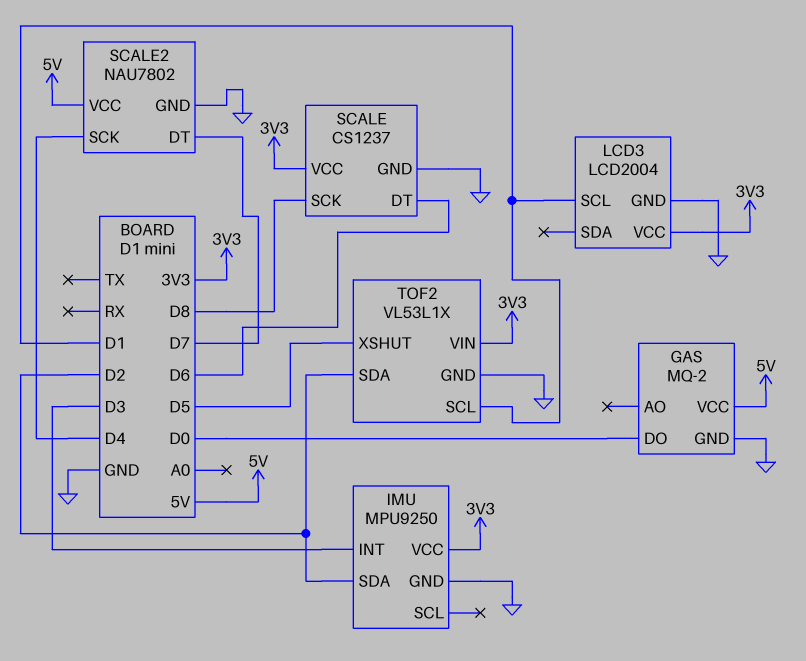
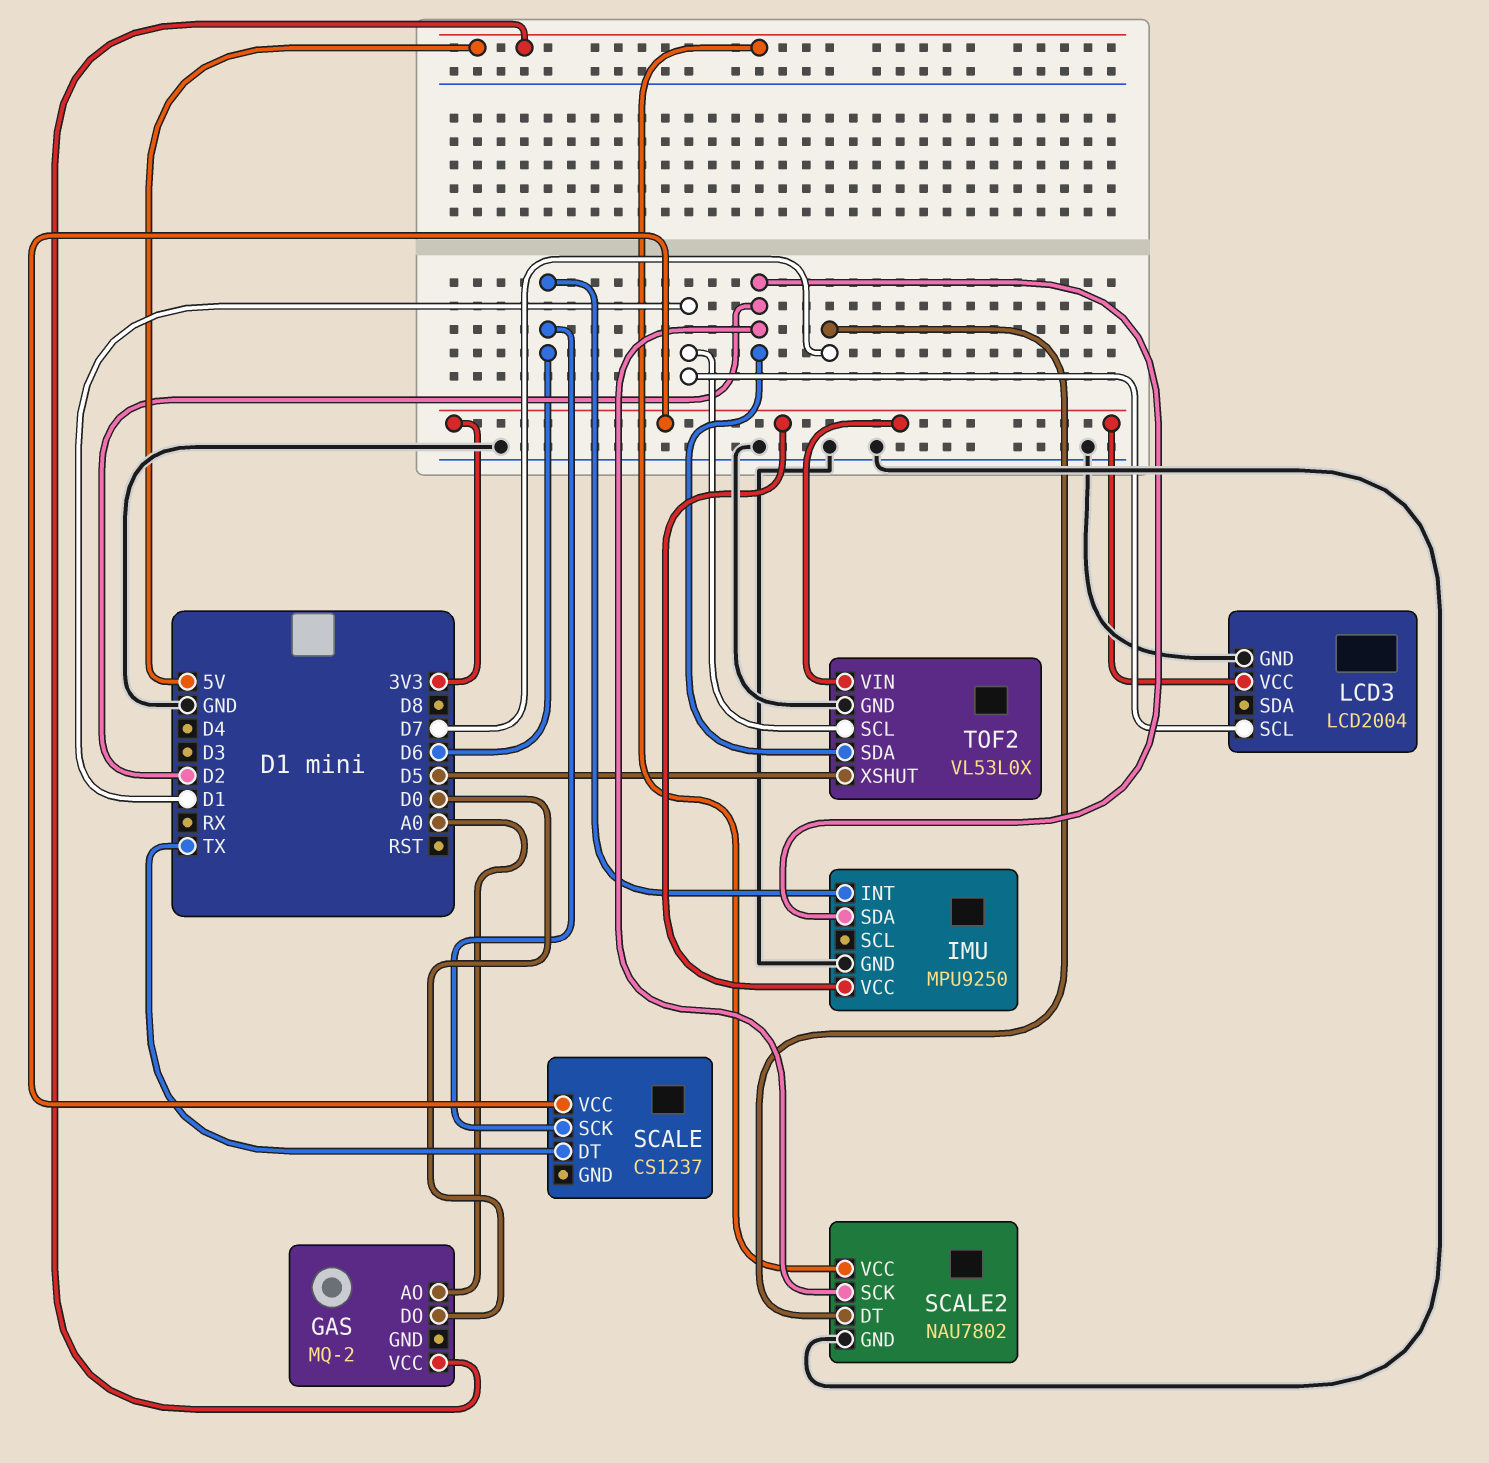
GAS pin AO: none -> A0
GAS pin GND: GND -> none
IMU pin INT: D3 -> D6
SCALE pin DT: D6 -> TX
SCALE pin GND: GND -> none
SCALE pin SCK: D8 -> D6
SCALE2 pin SCK: D4 -> D2
TOF2: VL53L1X -> VL53L0X

